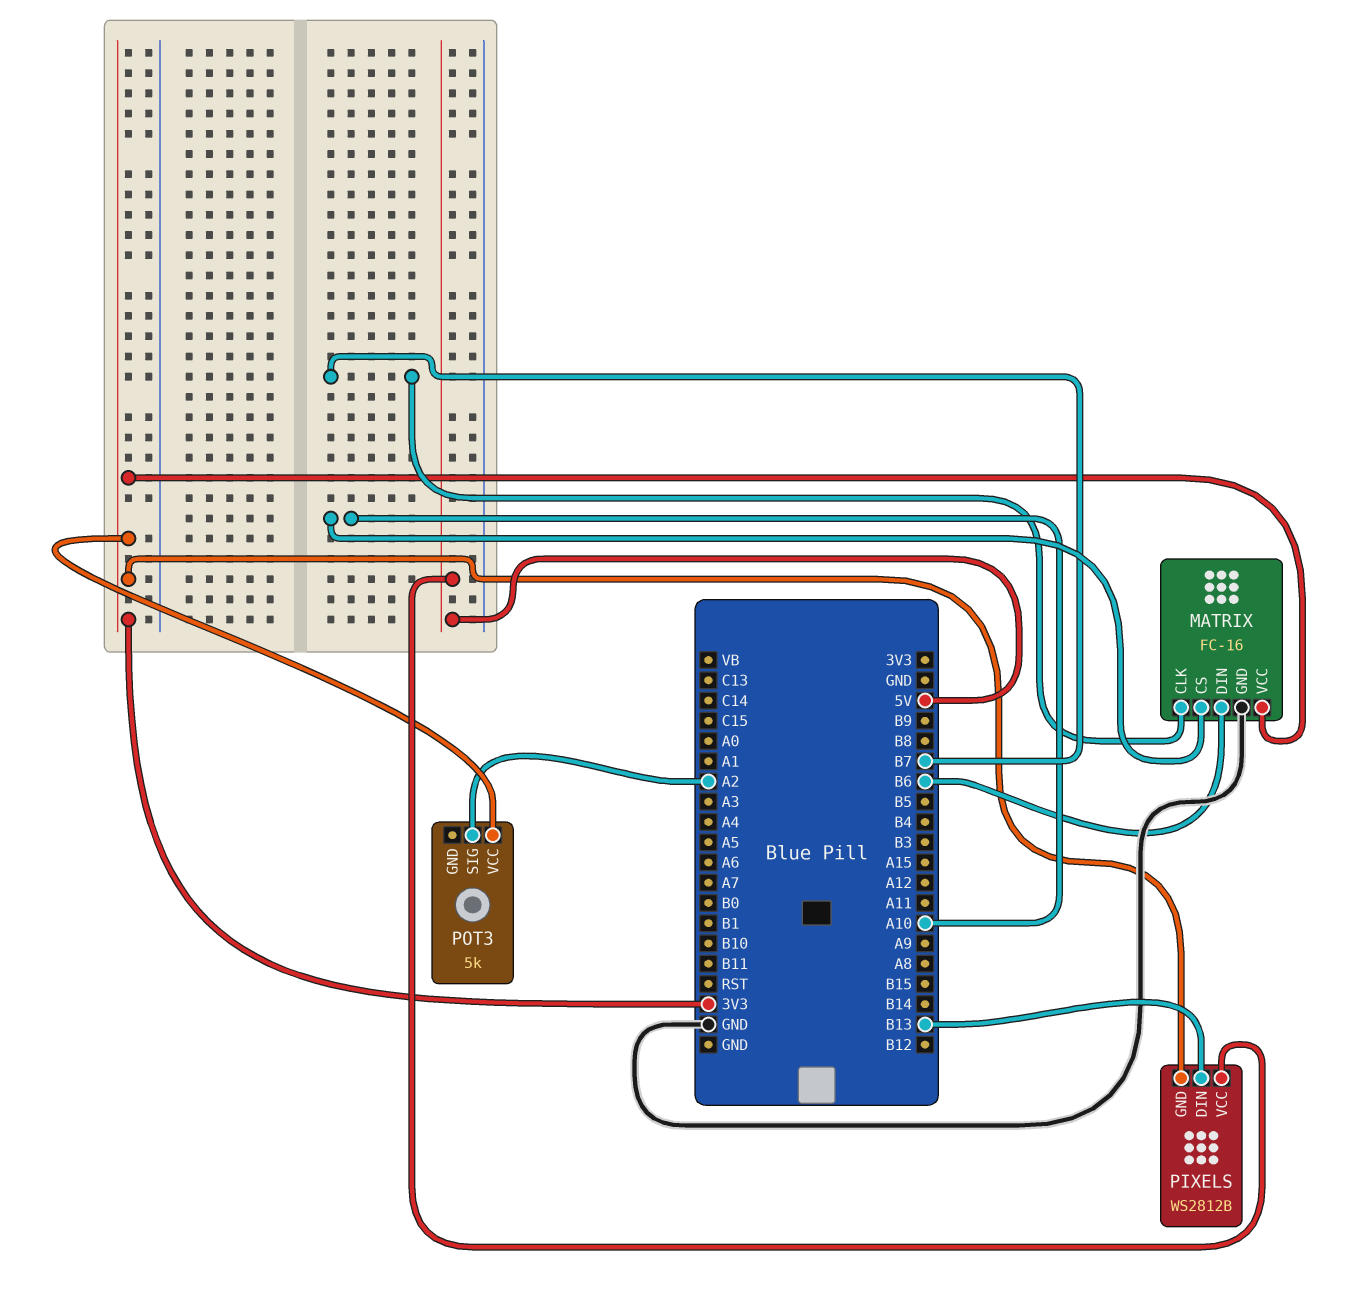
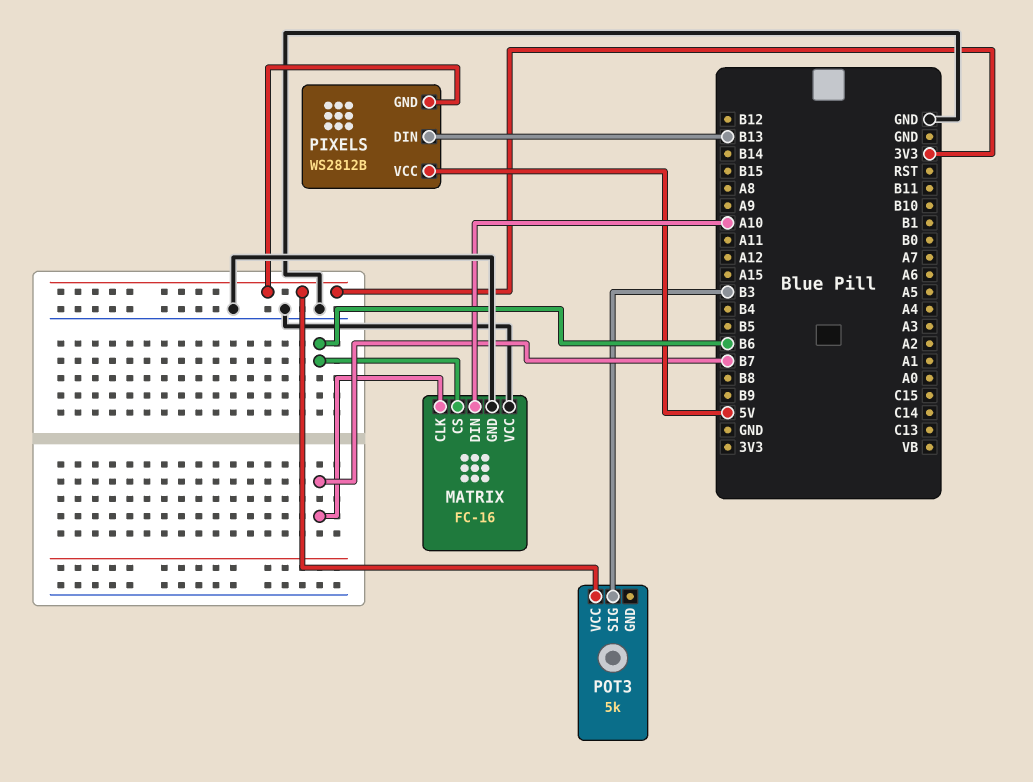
MATRIX pin CS: A10 -> B6
MATRIX pin DIN: B6 -> A10
MATRIX pin VCC: 3V3 -> GND
POT3 pin SIG: A2 -> B3

